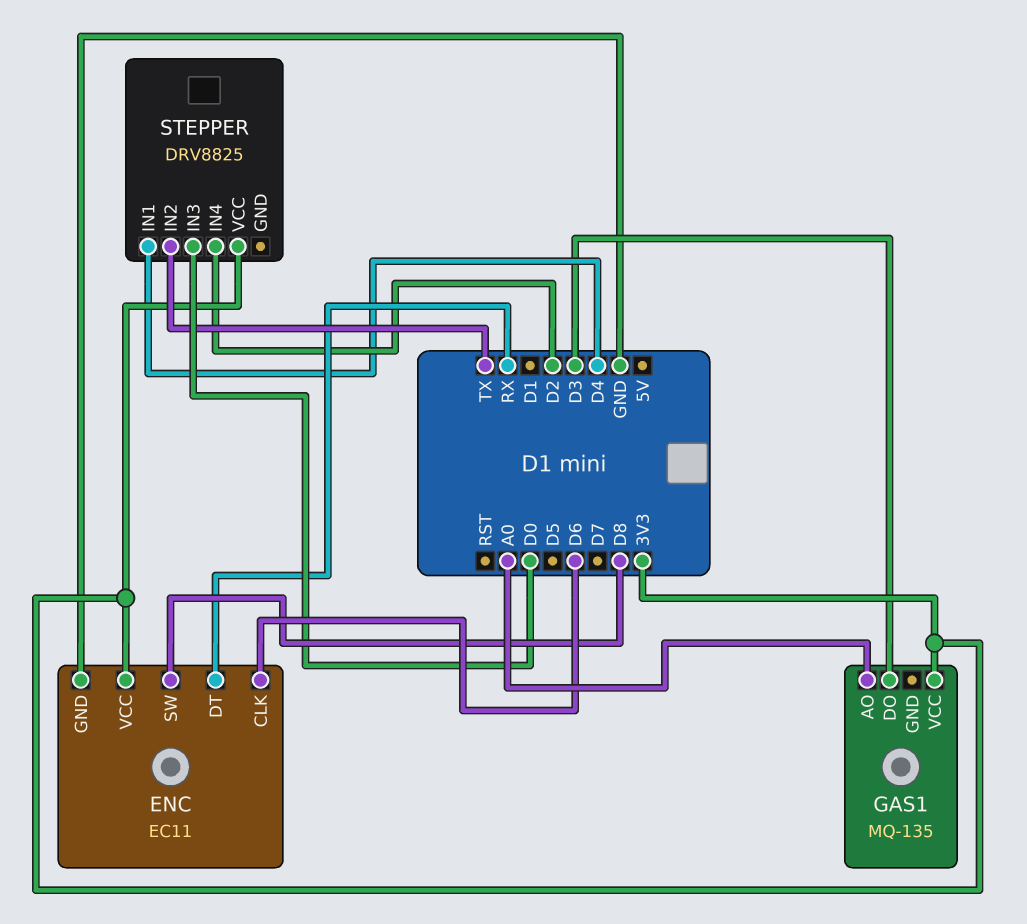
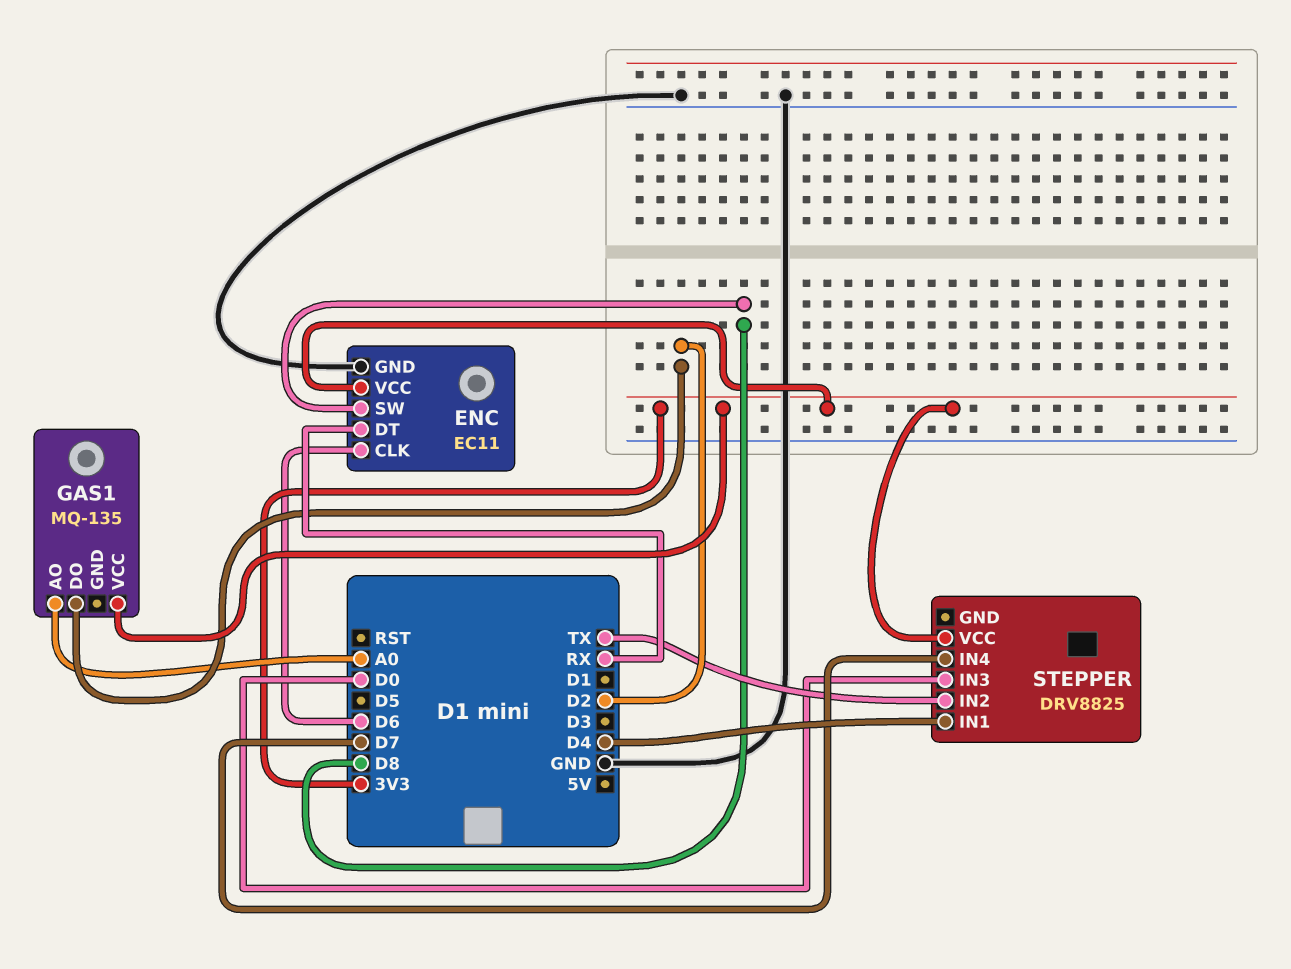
GAS1 pin DO: D3 -> D2
STEPPER pin IN4: D2 -> D7

